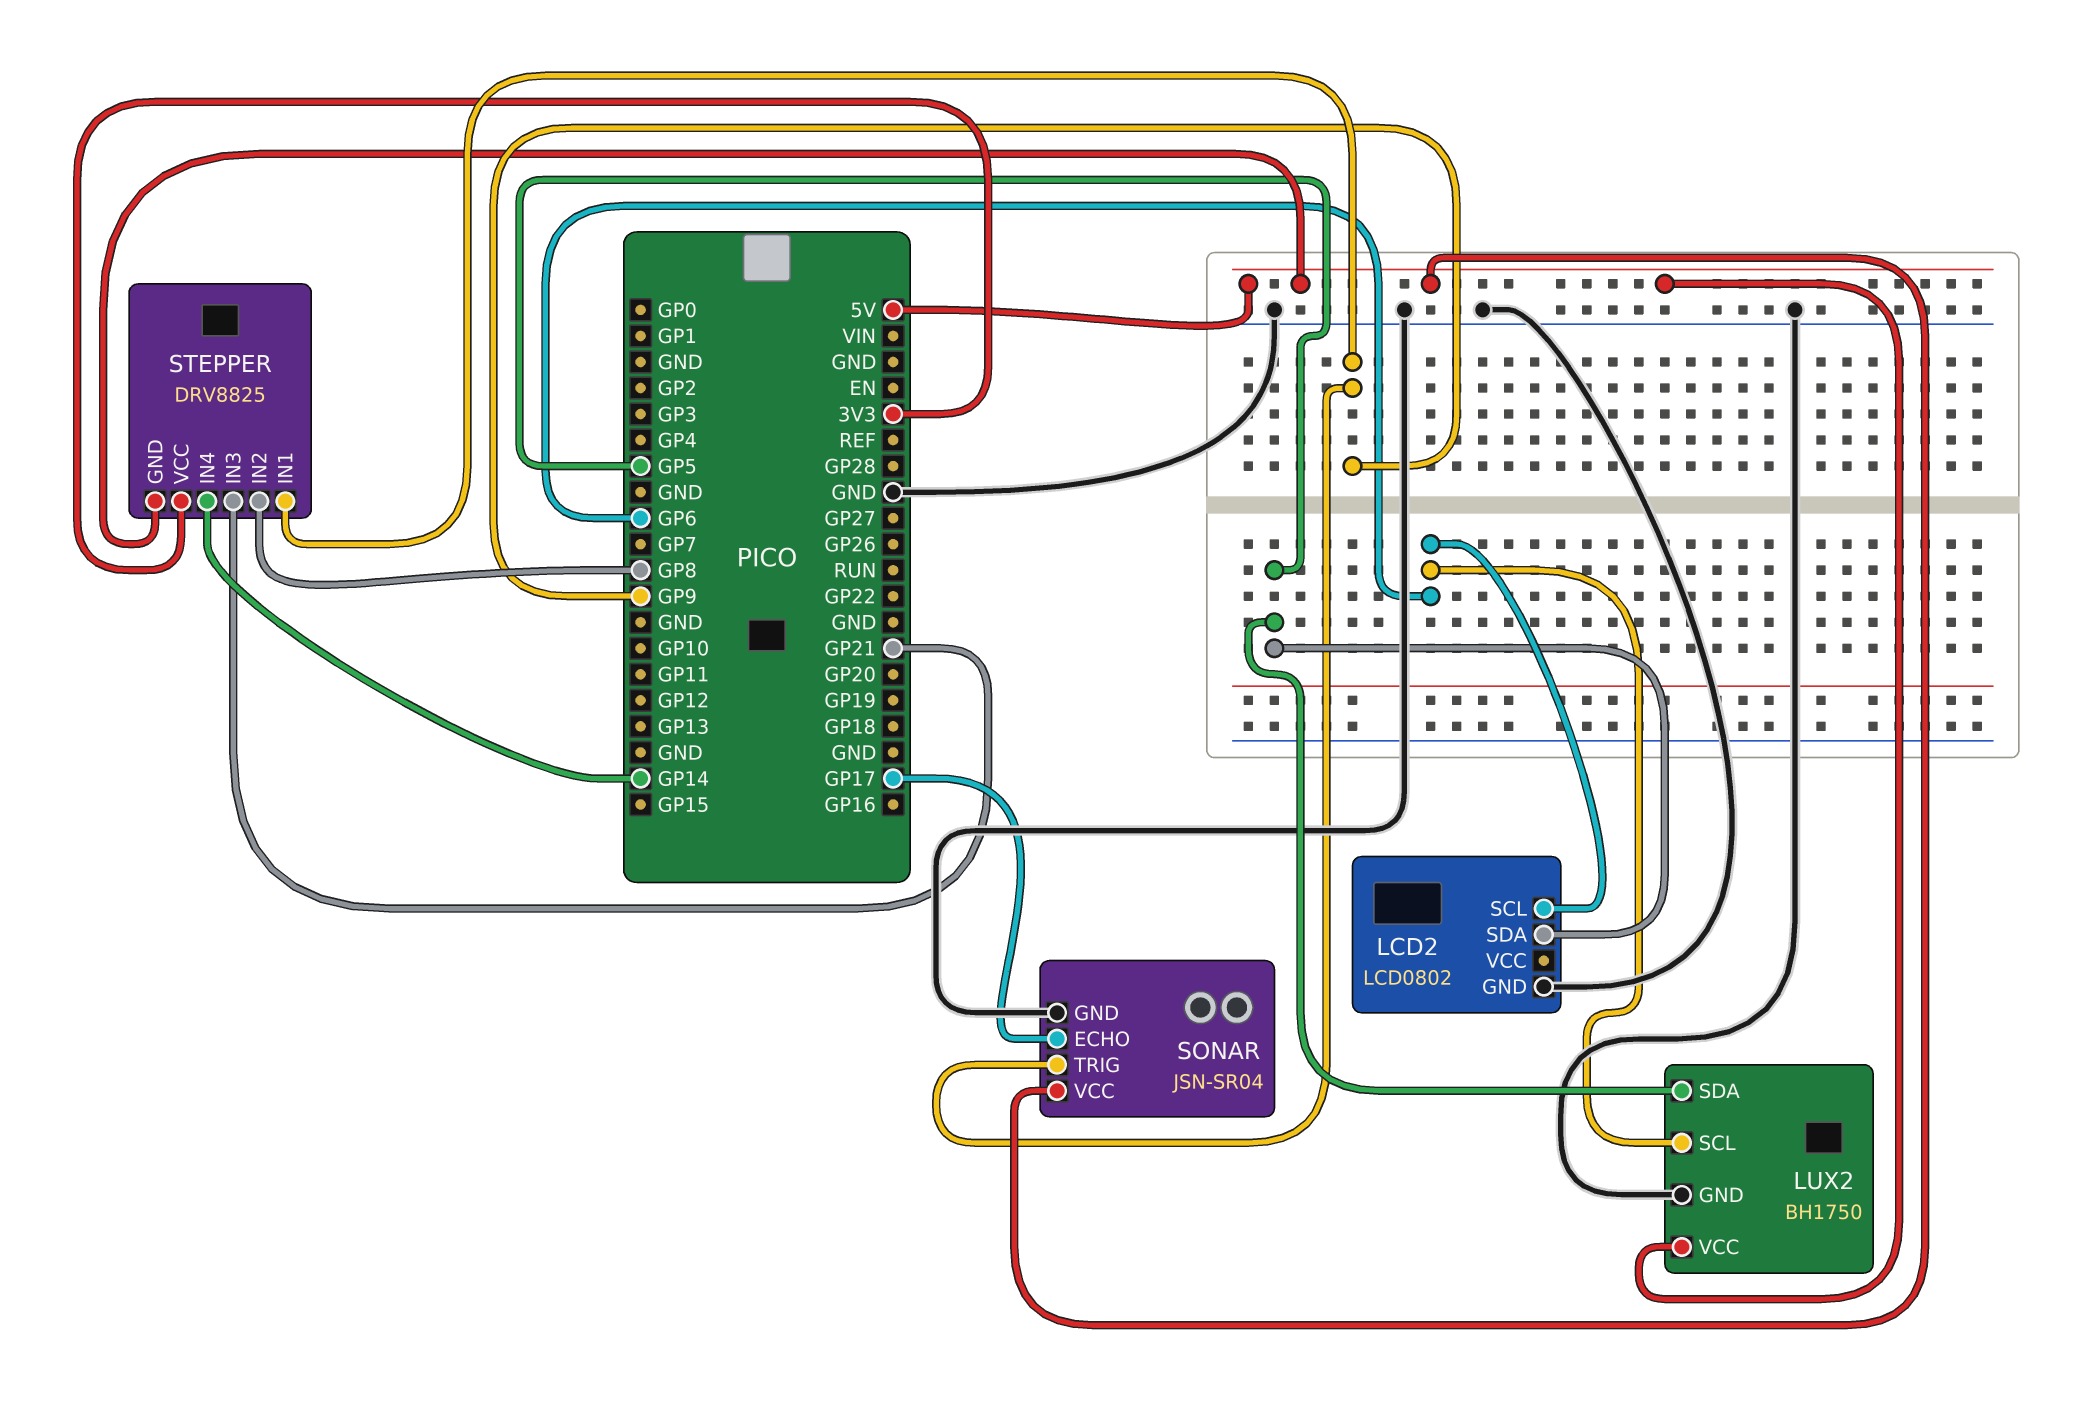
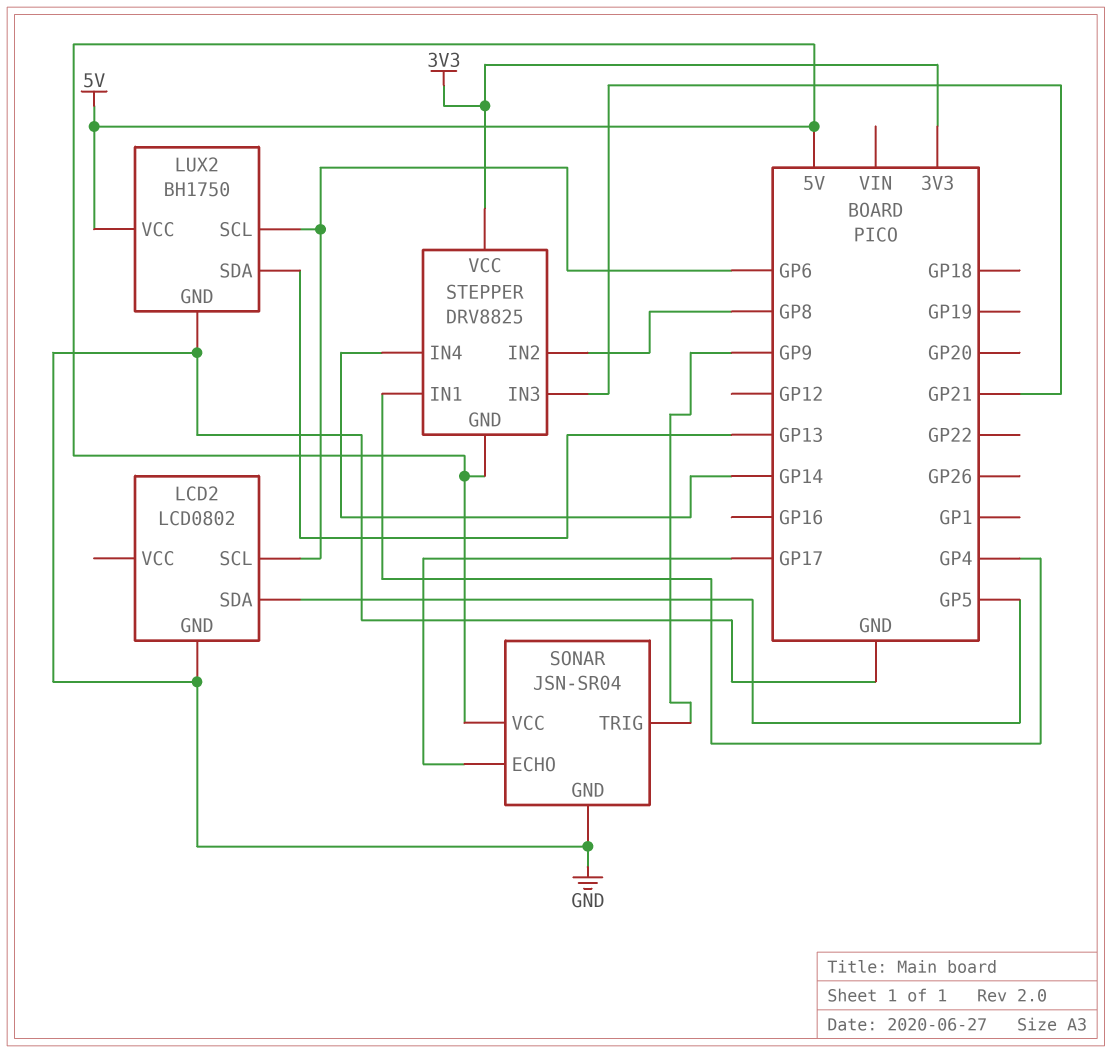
LUX2 pin SDA: GP5 -> GP13
STEPPER pin IN1: GP9 -> GP4

